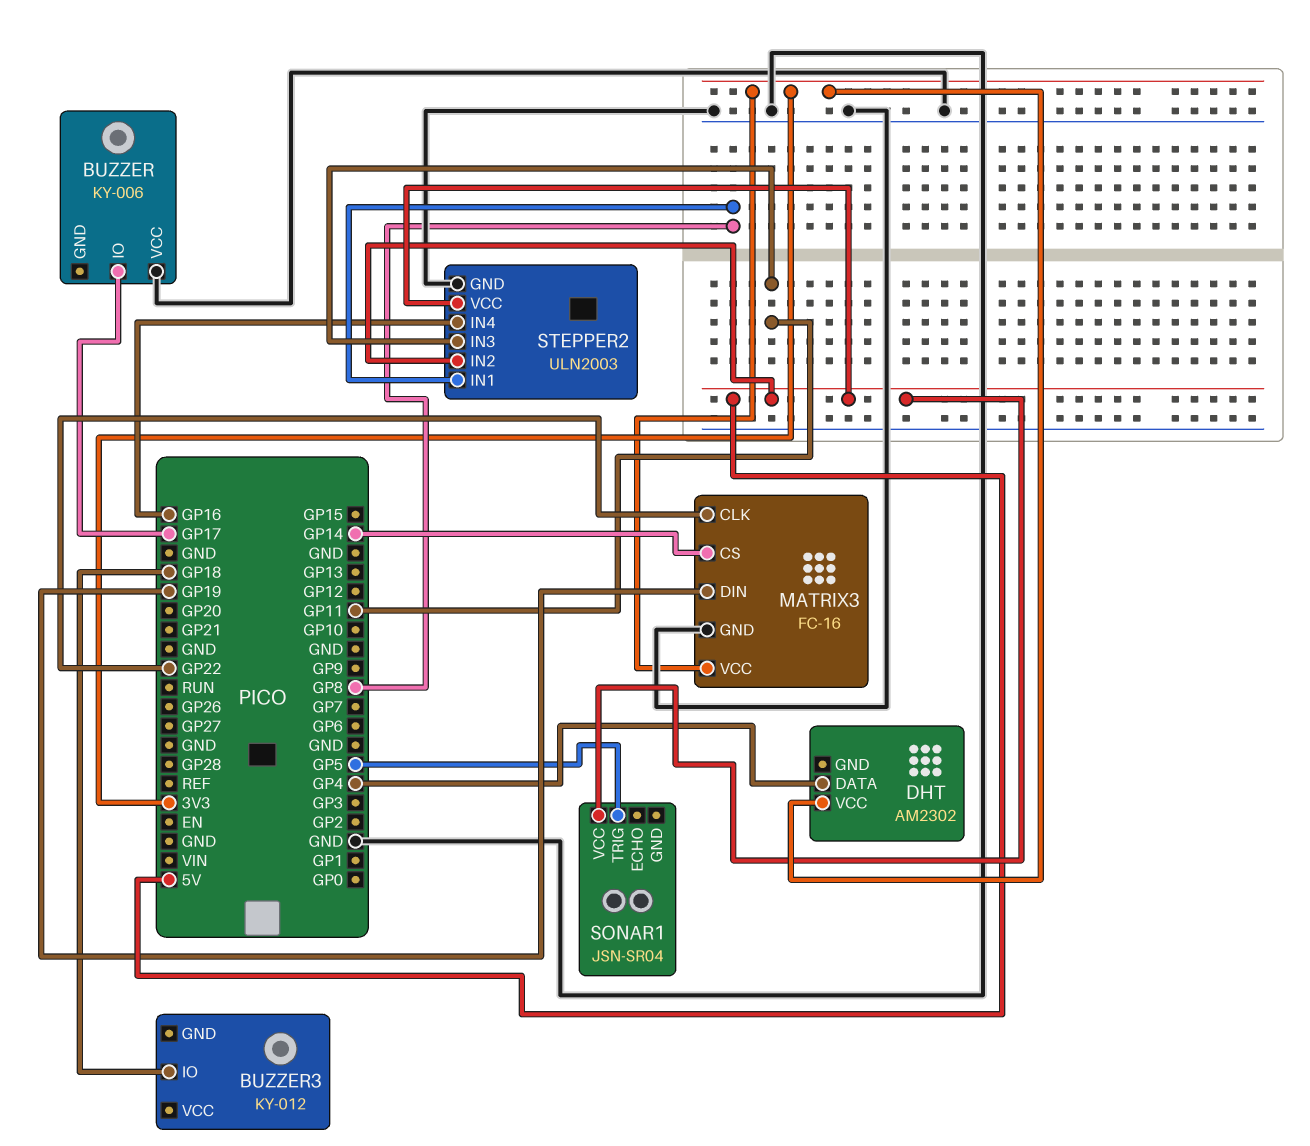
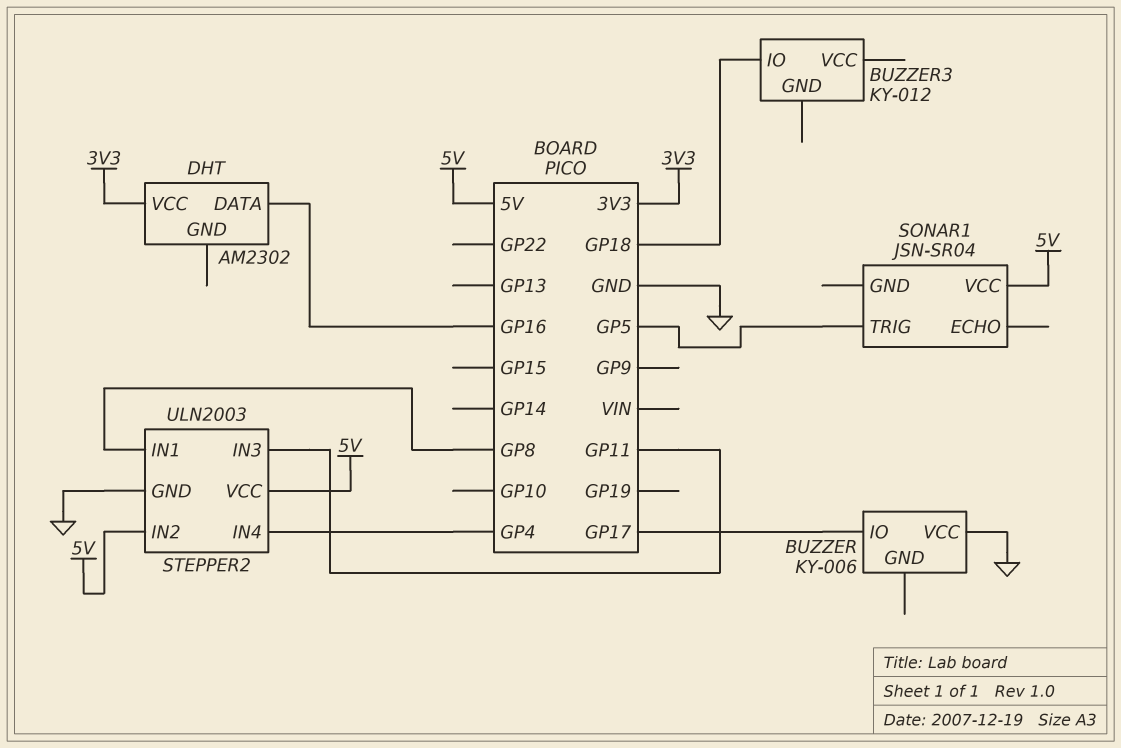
DHT pin DATA: GP4 -> GP16
MATRIX3: FC-16 -> none
MATRIX3 pin CLK: GP22 -> none
MATRIX3 pin CS: GP14 -> none
MATRIX3 pin DIN: GP19 -> none
MATRIX3 pin GND: GND -> none
MATRIX3 pin VCC: 3V3 -> none
STEPPER2 pin IN4: GP16 -> GP4

